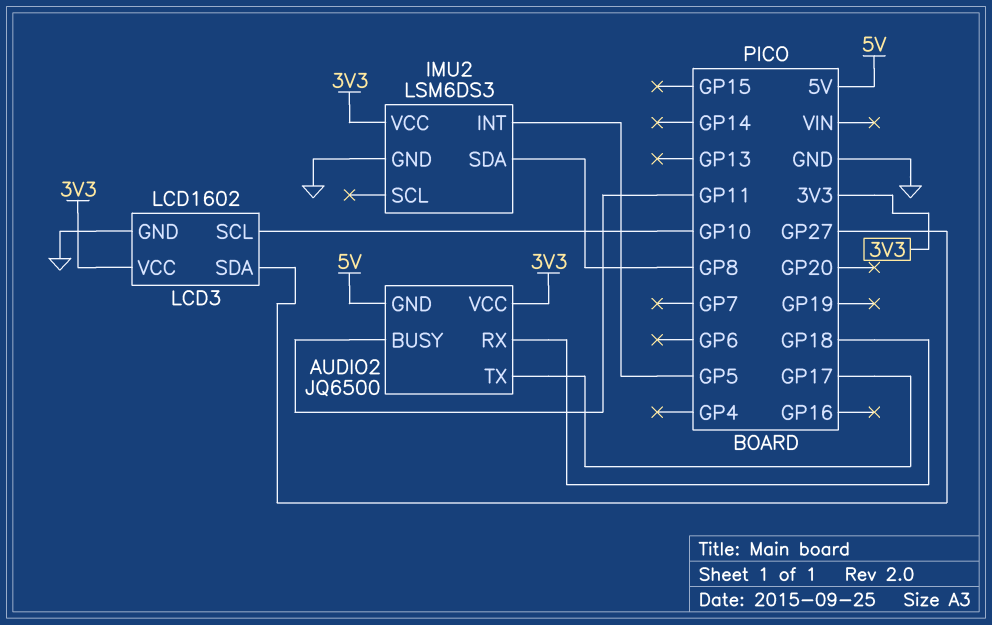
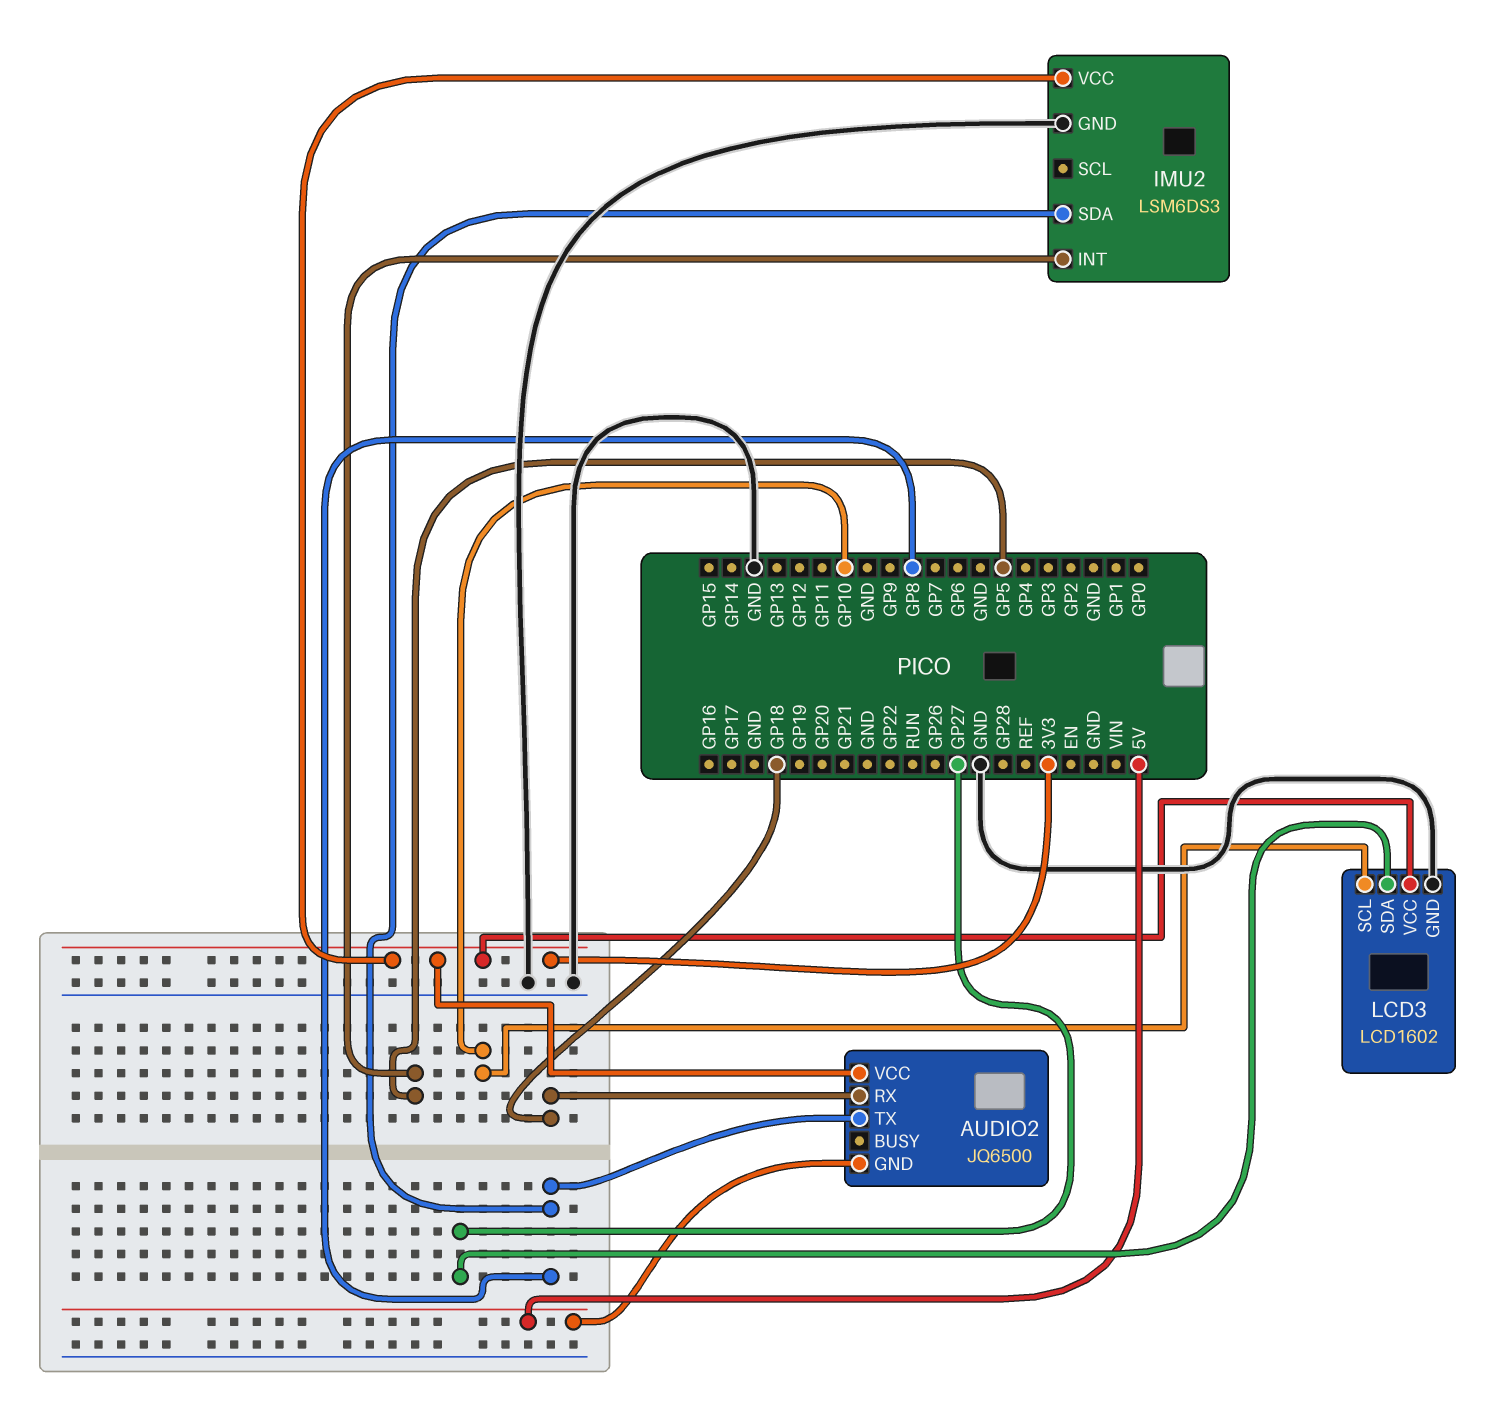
AUDIO2 pin BUSY: GP11 -> none
AUDIO2 pin TX: GP17 -> GP8

